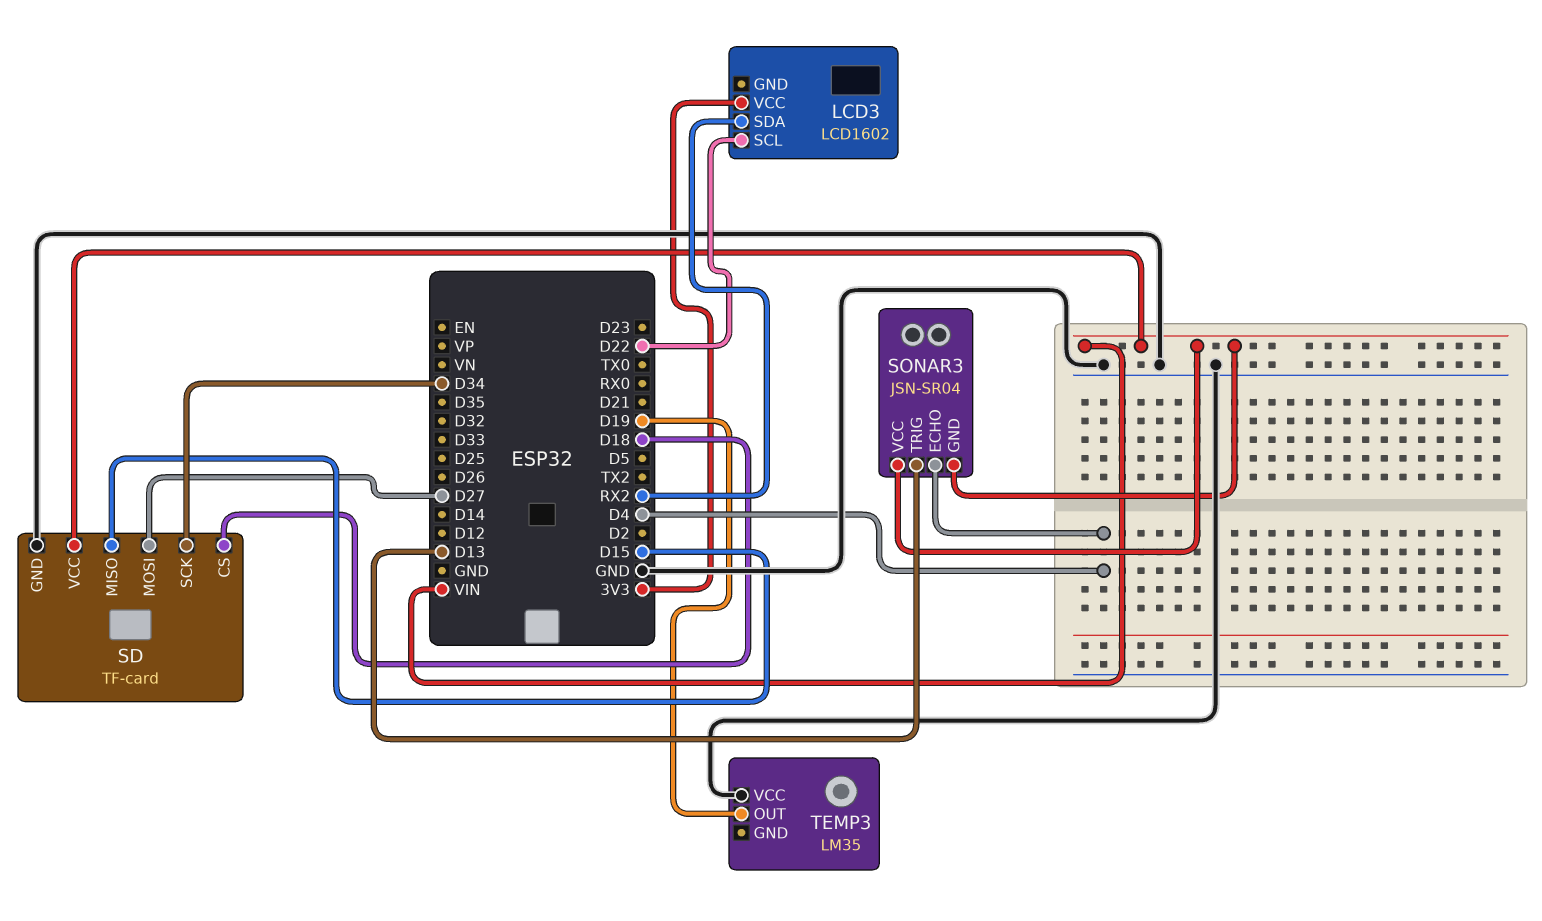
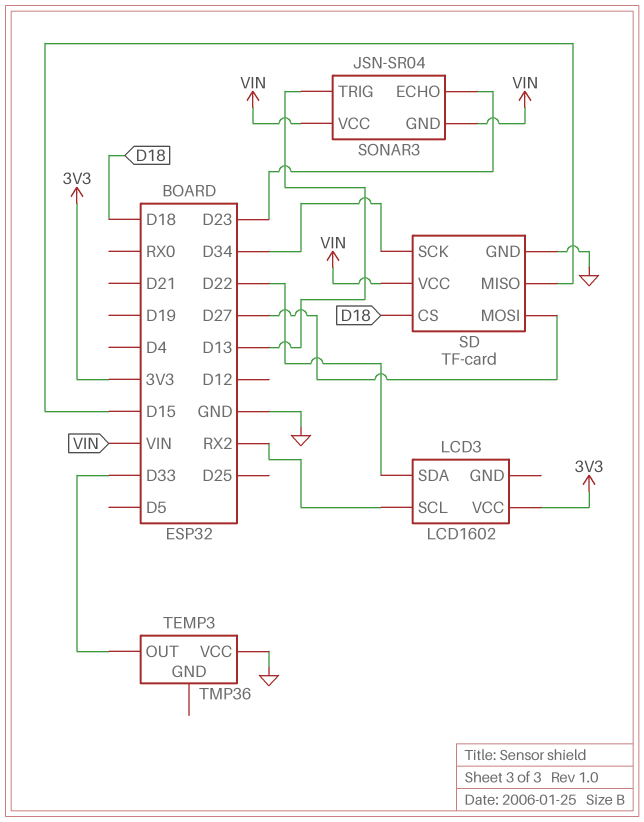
LCD3 pin SCL: D22 -> RX2
LCD3 pin SDA: RX2 -> D22
SONAR3 pin ECHO: D4 -> D23
TEMP3: LM35 -> TMP36
TEMP3 pin OUT: D19 -> D33

